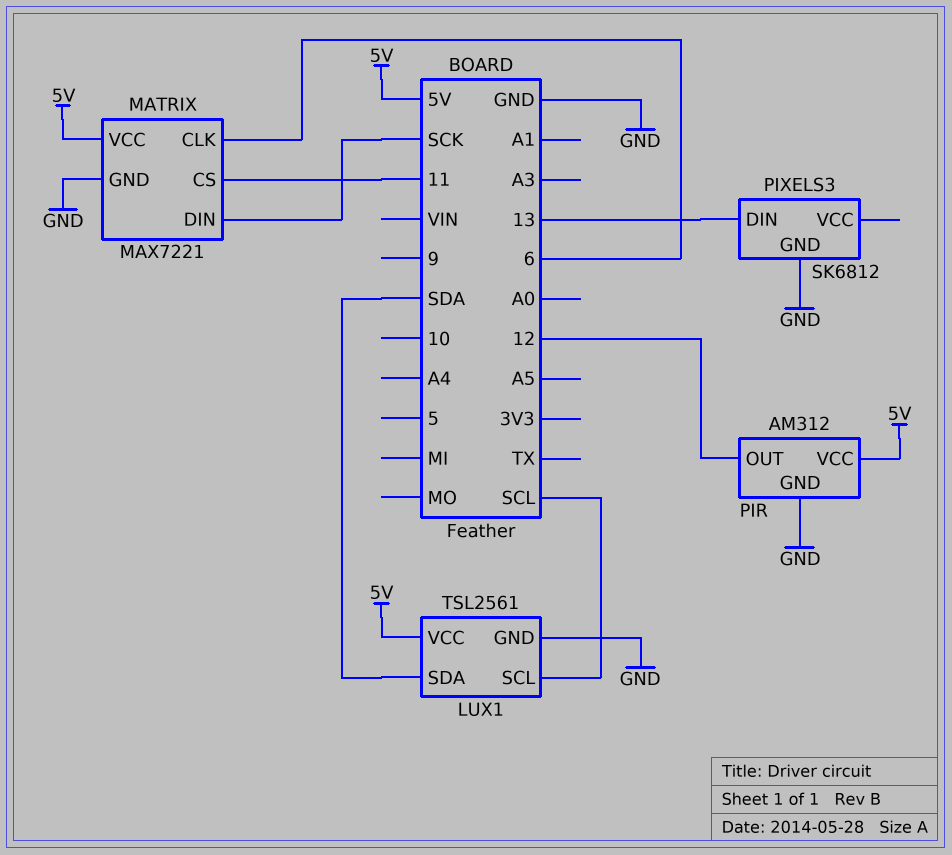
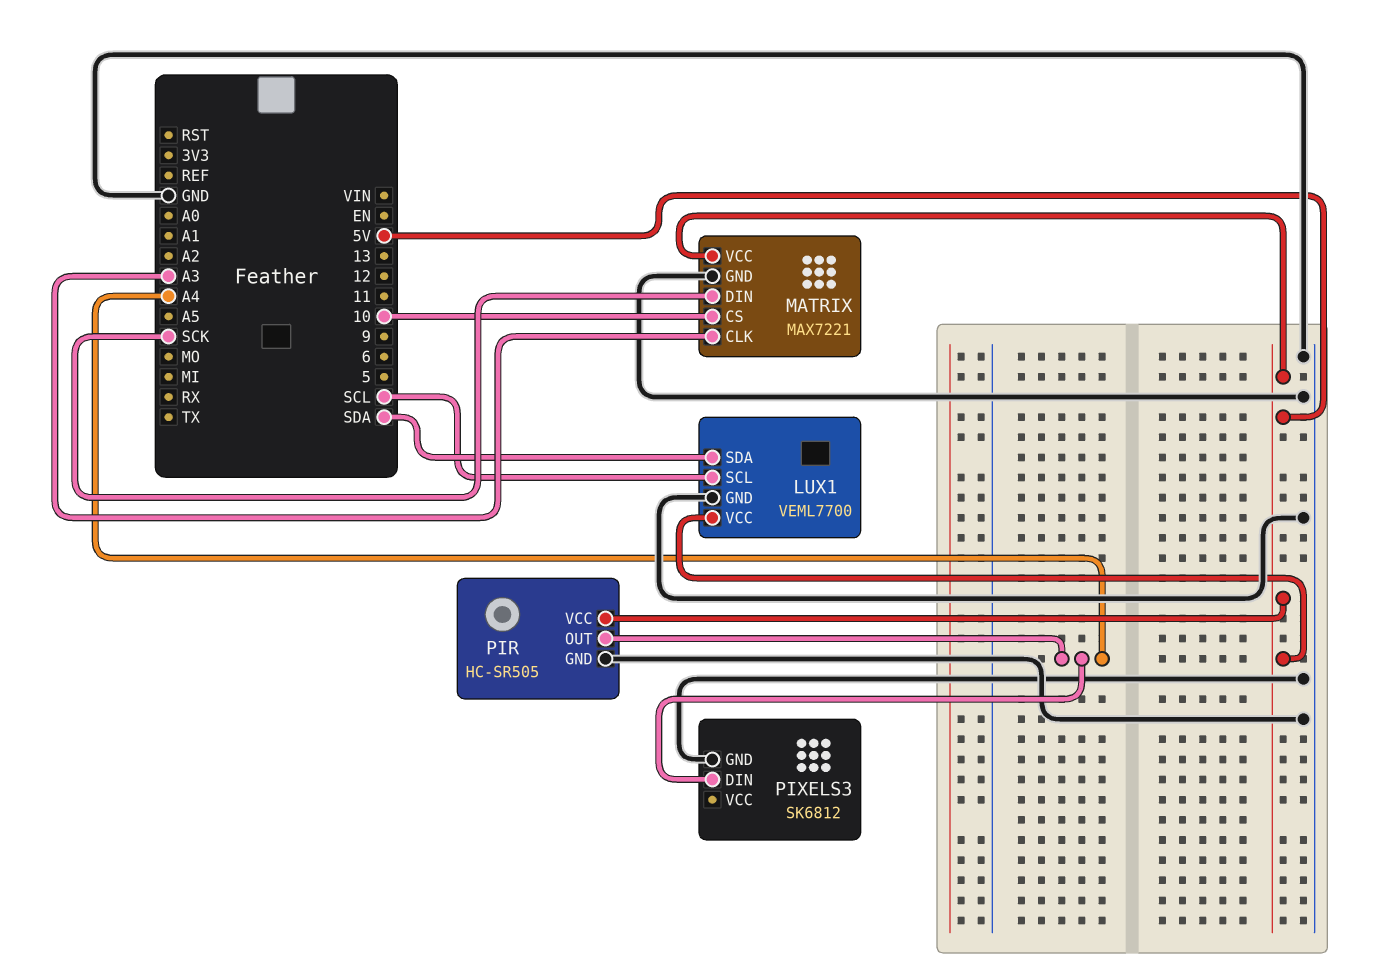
LUX1: TSL2561 -> VEML7700
MATRIX pin CLK: 6 -> A3
MATRIX pin CS: 11 -> 10
PIR: AM312 -> HC-SR505
PIR pin OUT: 12 -> A4
PIXELS3 pin DIN: 13 -> A4

